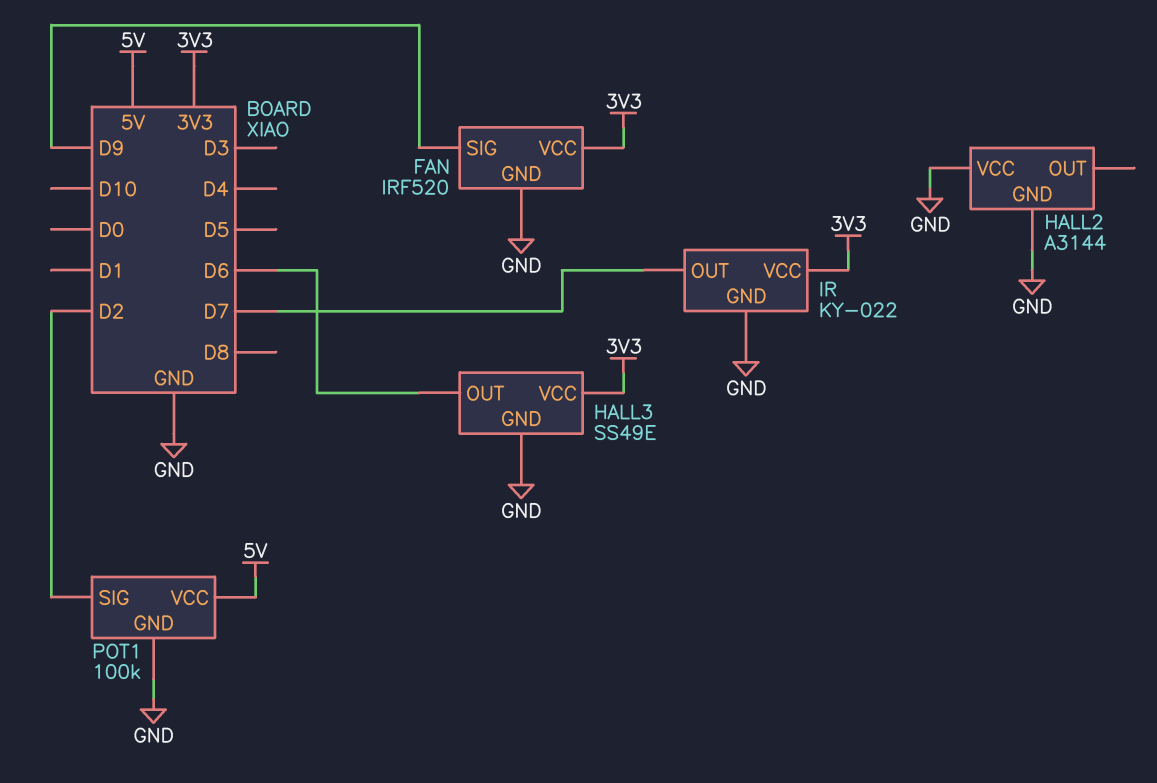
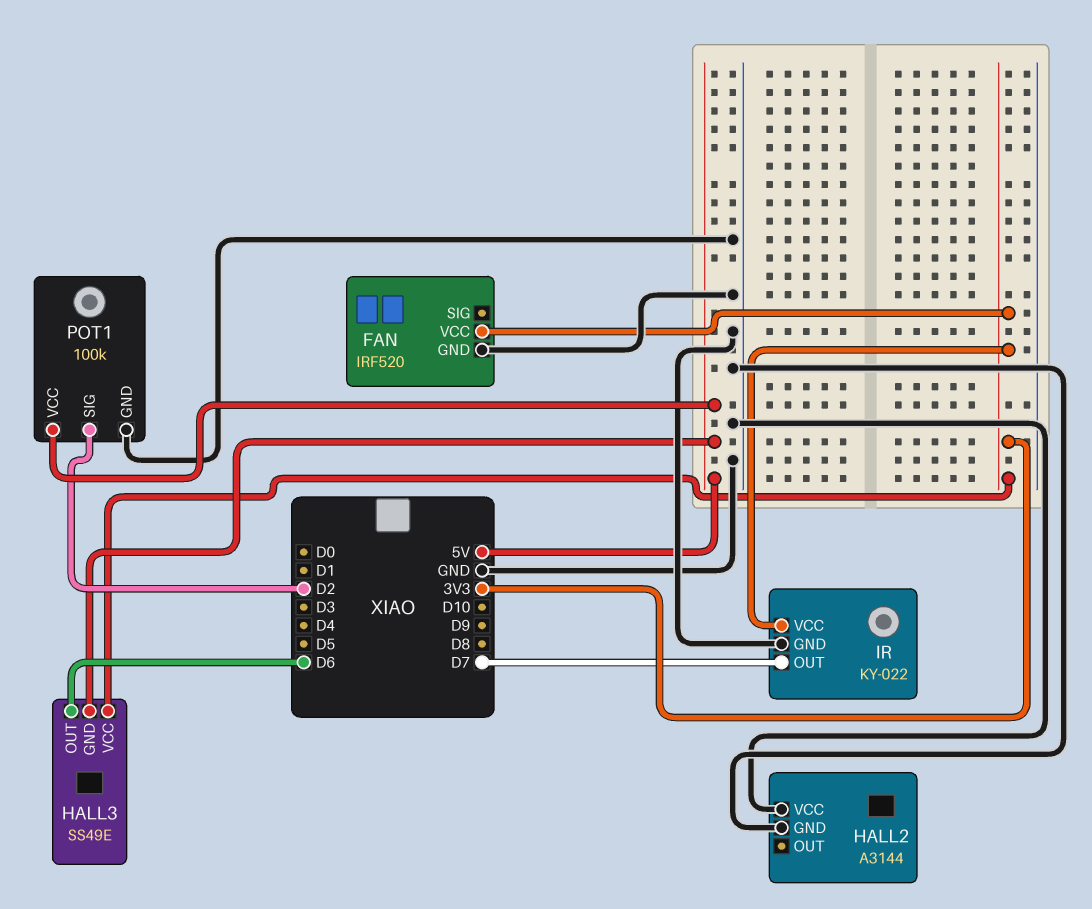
FAN pin SIG: D9 -> none
HALL3 pin GND: GND -> 5V

